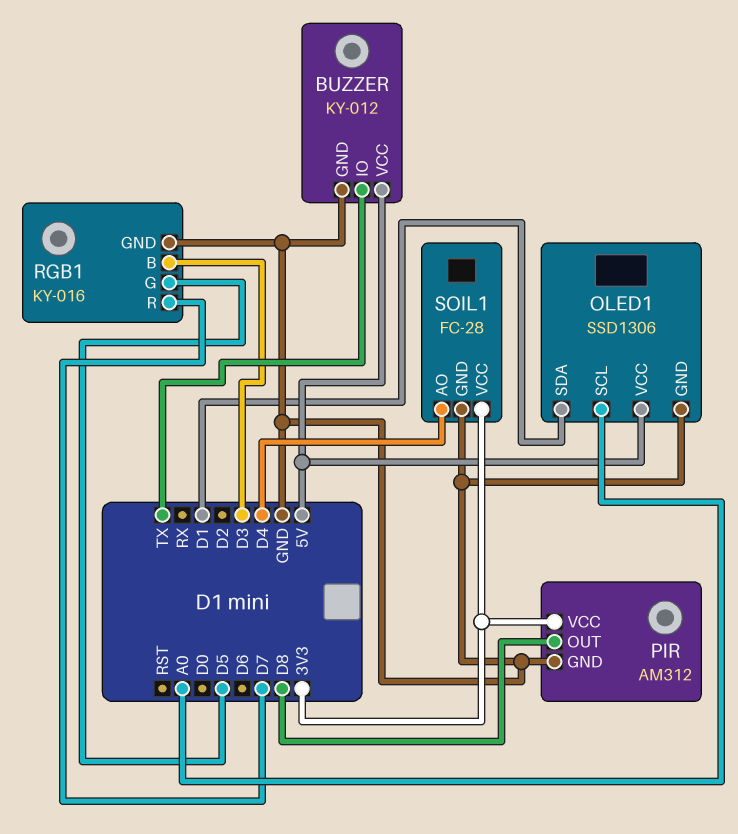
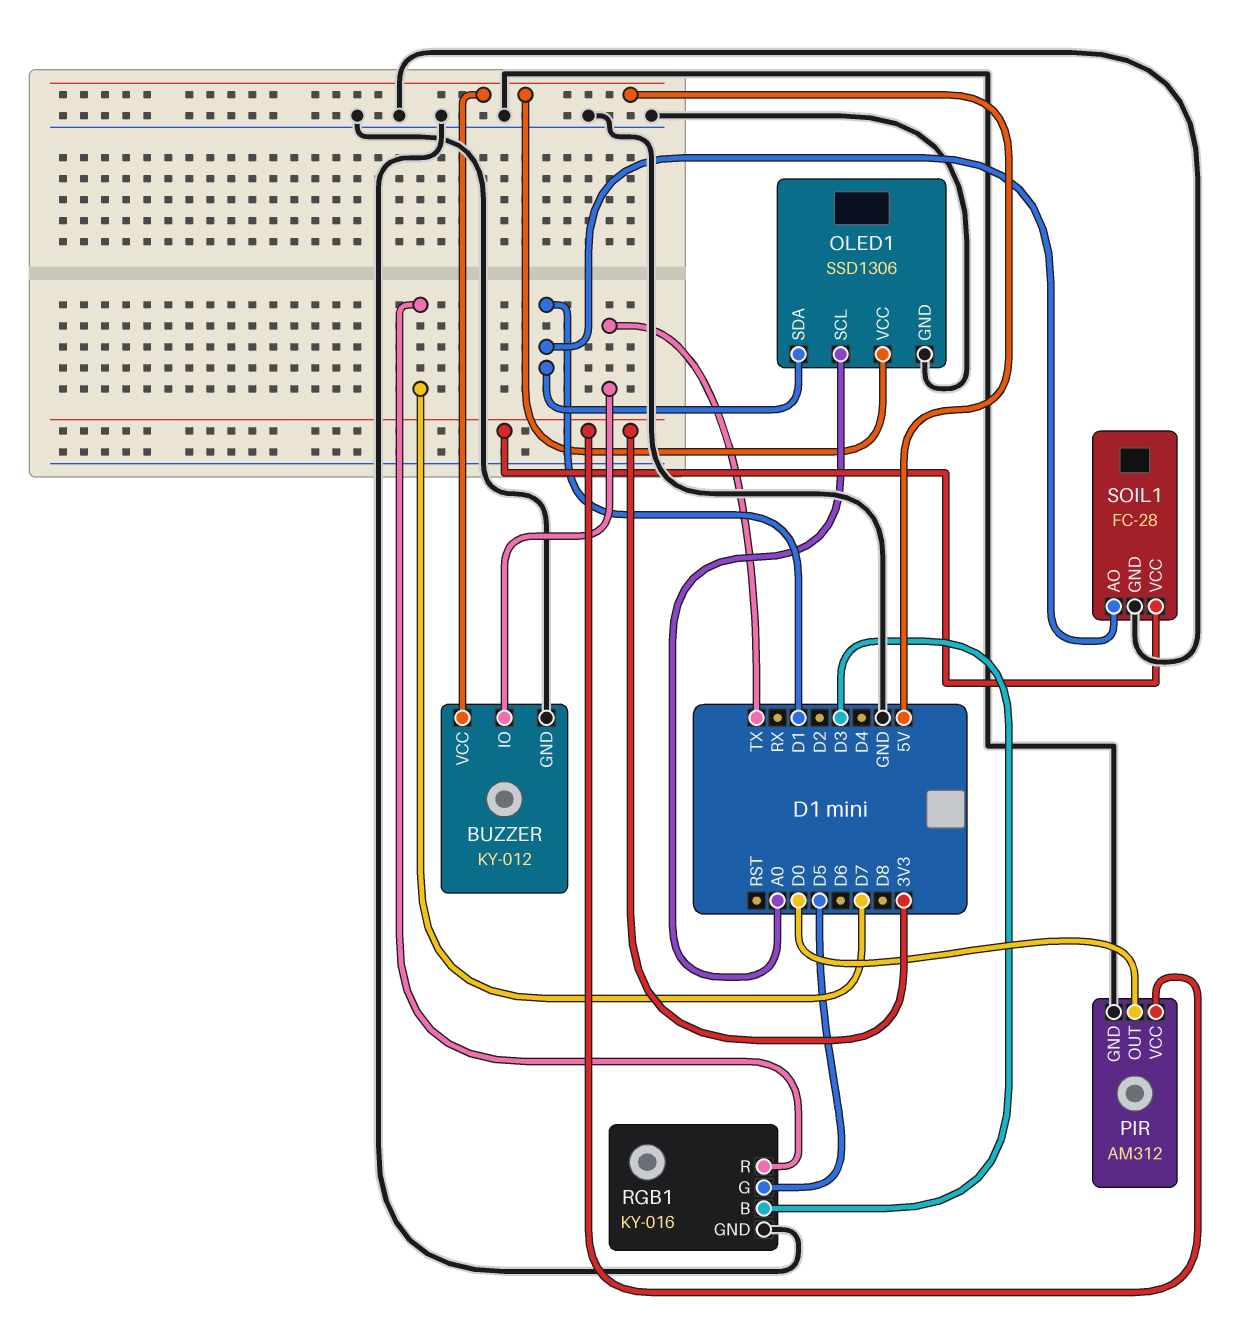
PIR pin OUT: D8 -> D0
SOIL1 pin AO: D4 -> D1

